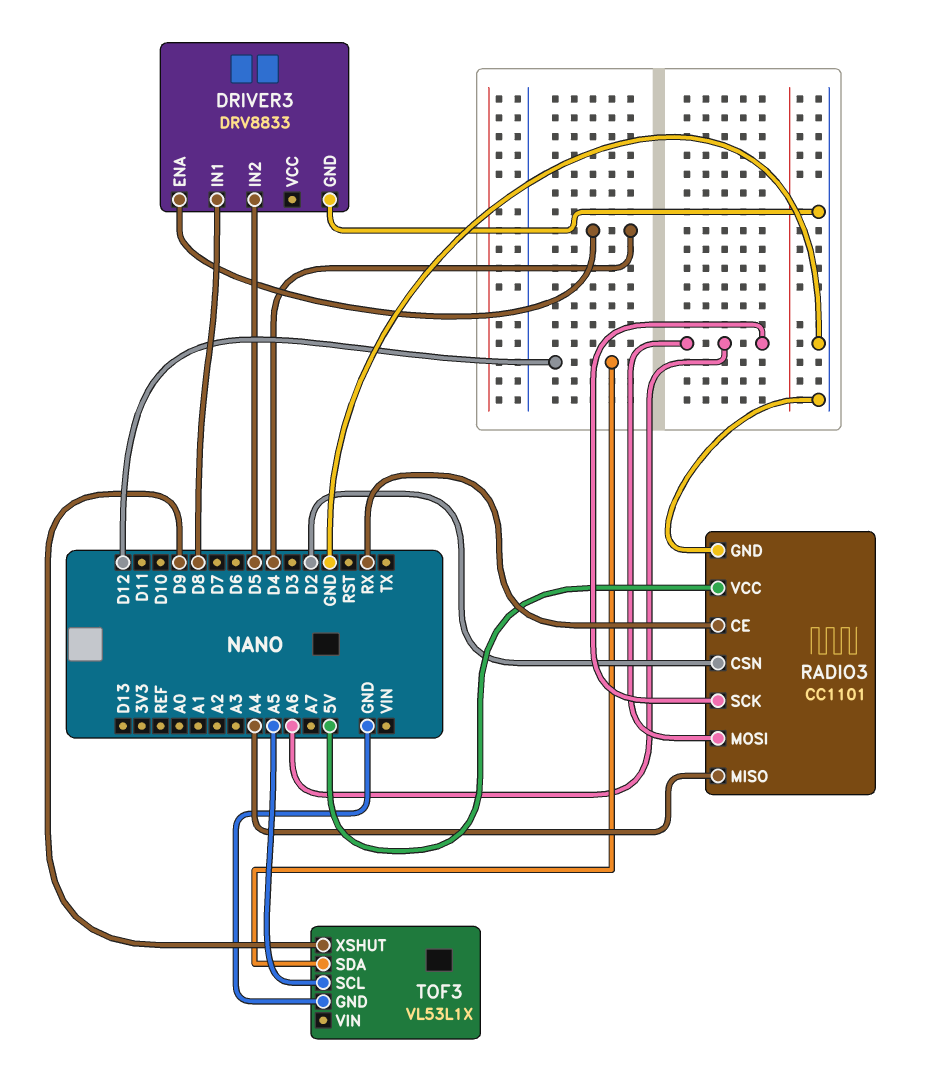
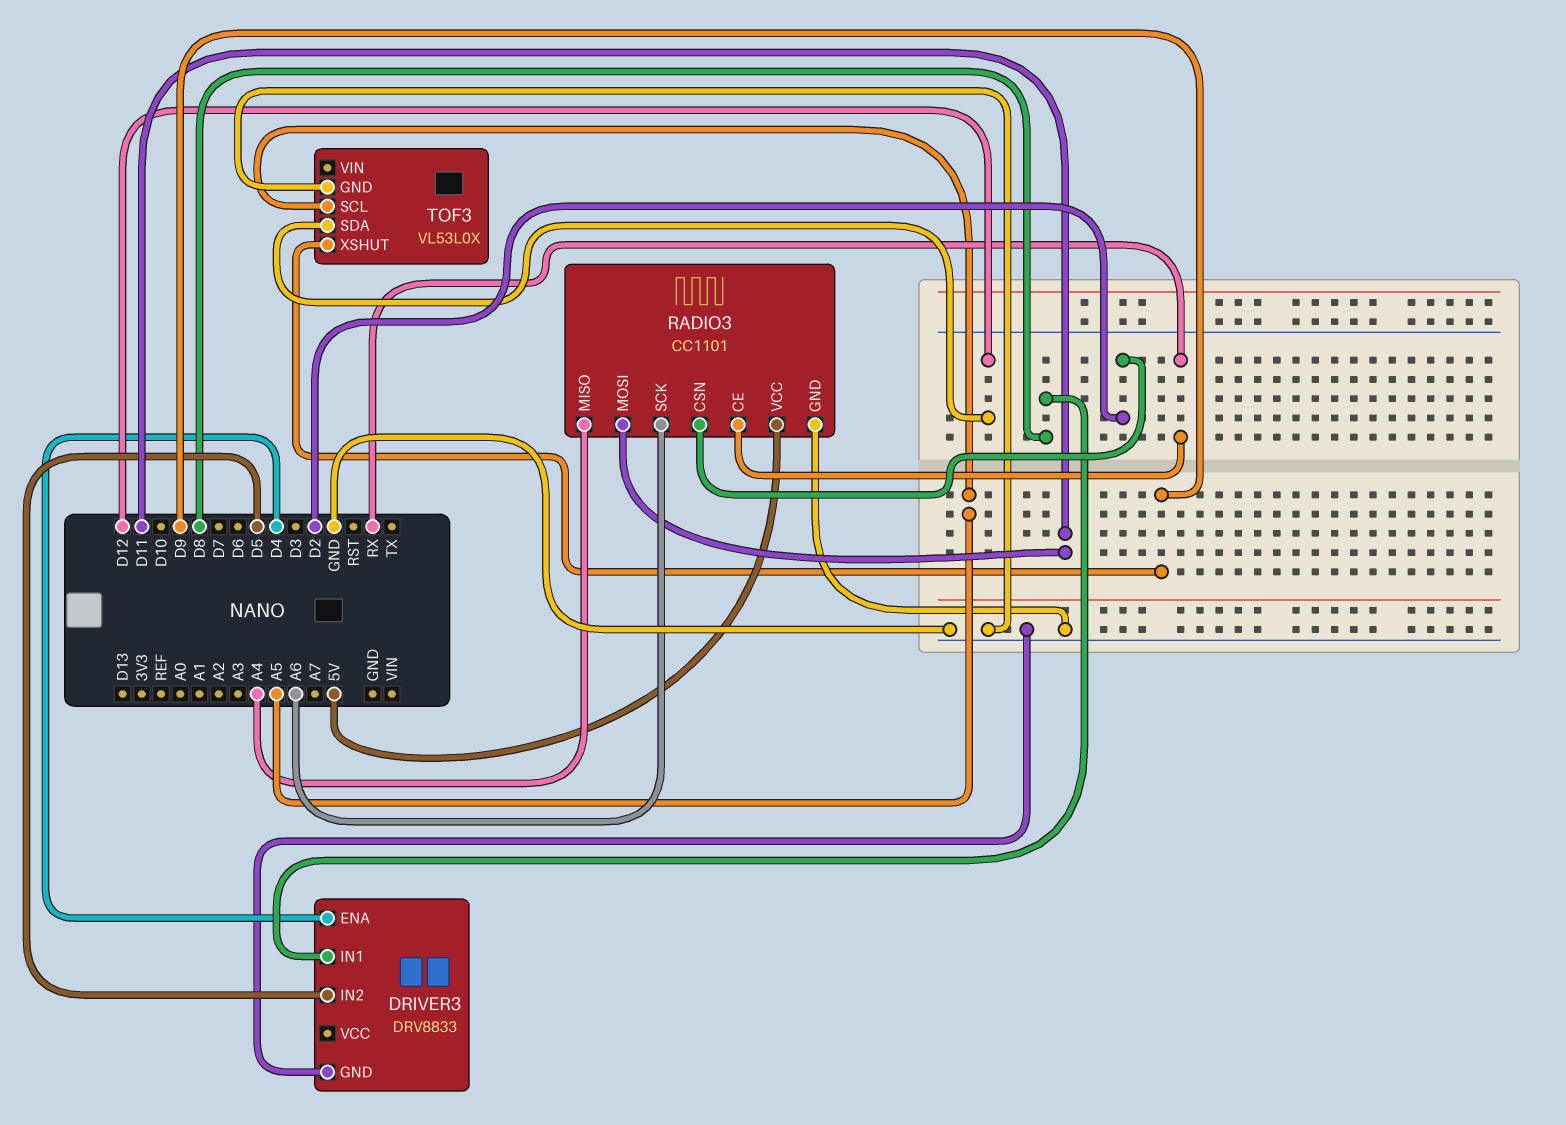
RADIO3 pin MOSI: A6 -> D11
TOF3: VL53L1X -> VL53L0X

